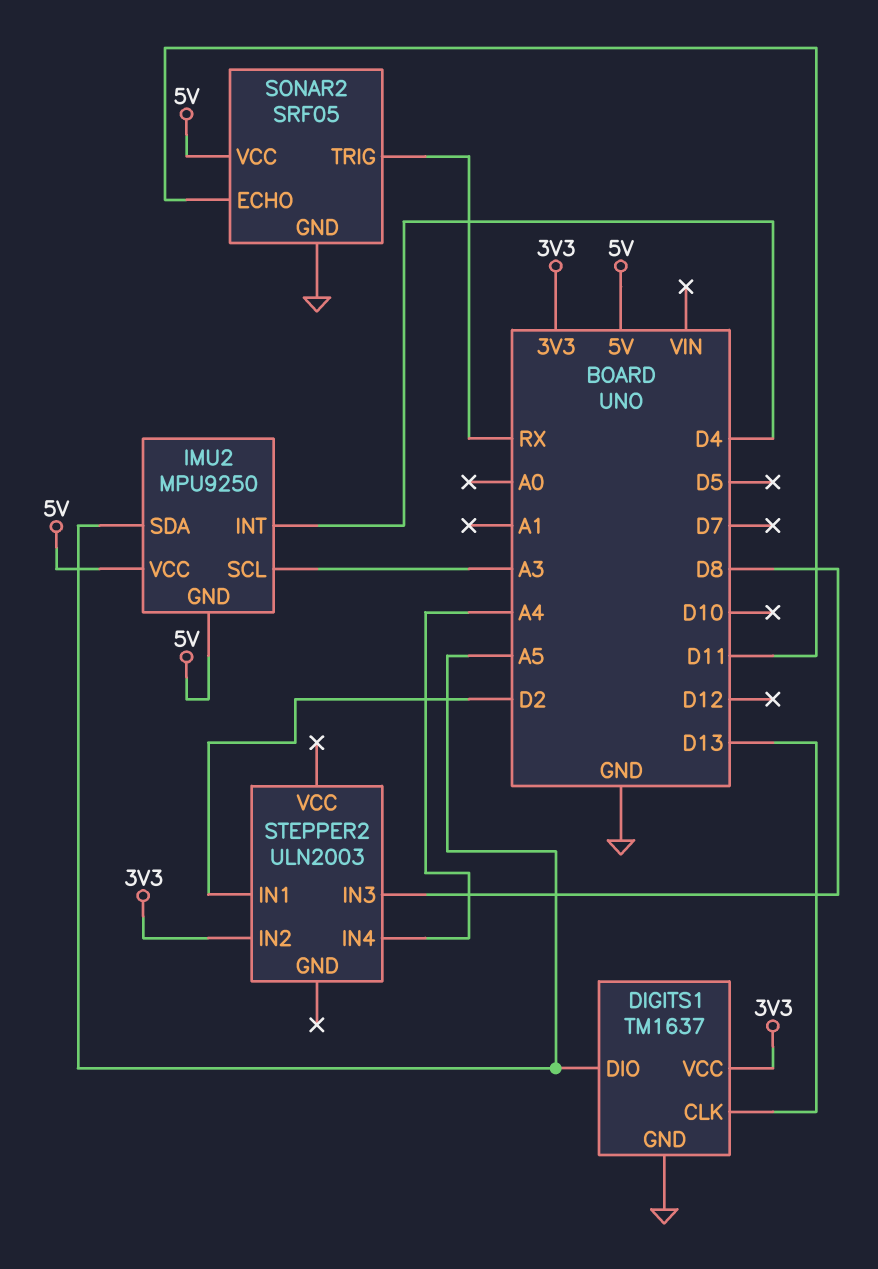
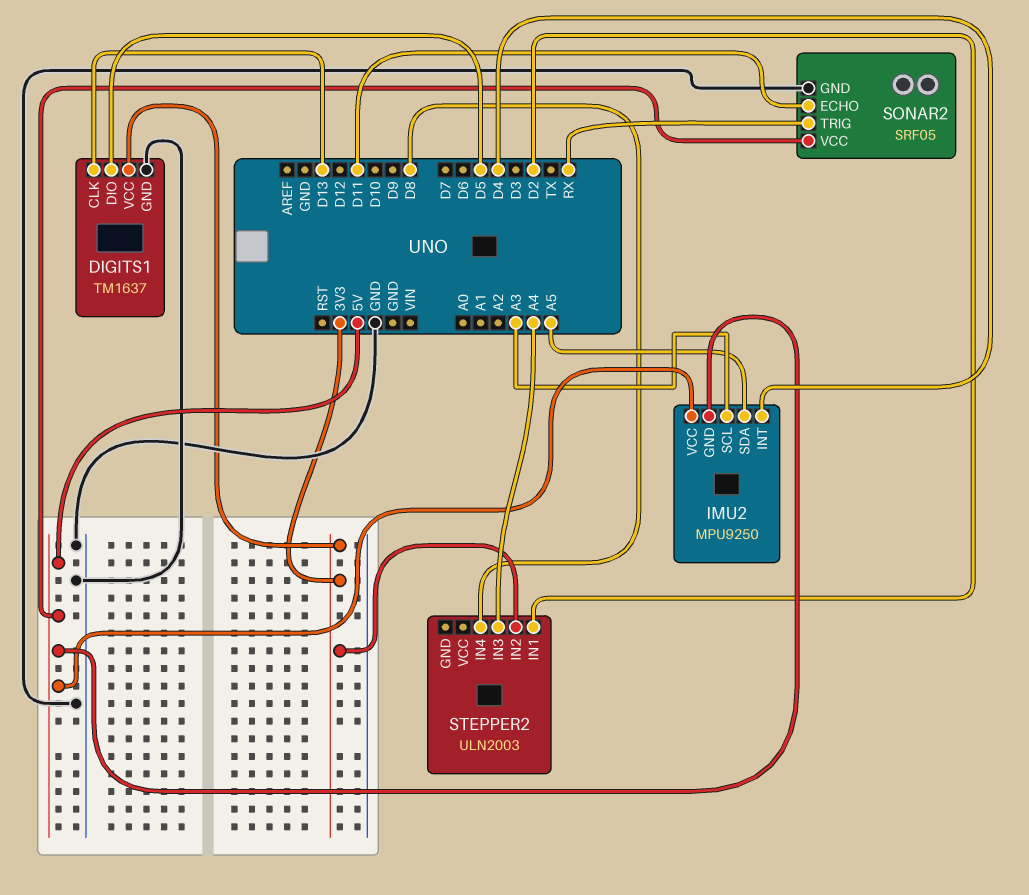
DIGITS1 pin DIO: A5 -> D5
STEPPER2 pin IN3: D8 -> A4
STEPPER2 pin IN4: A4 -> D8

